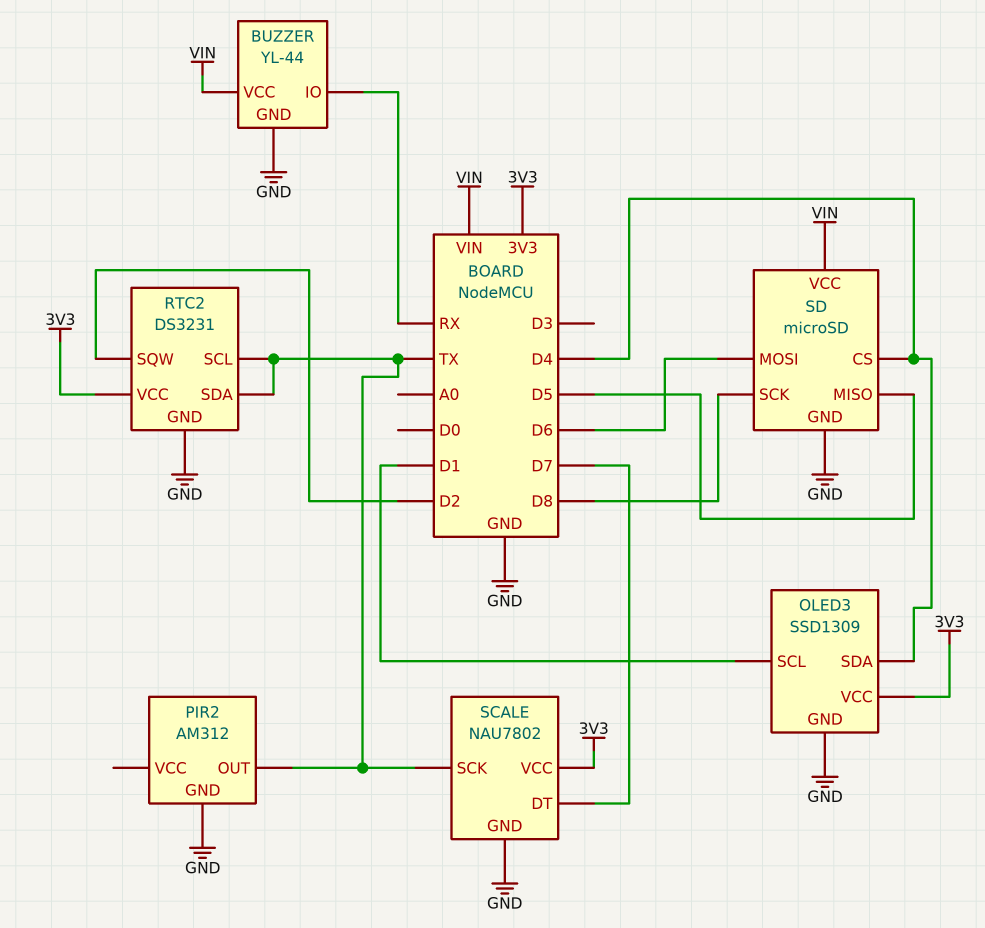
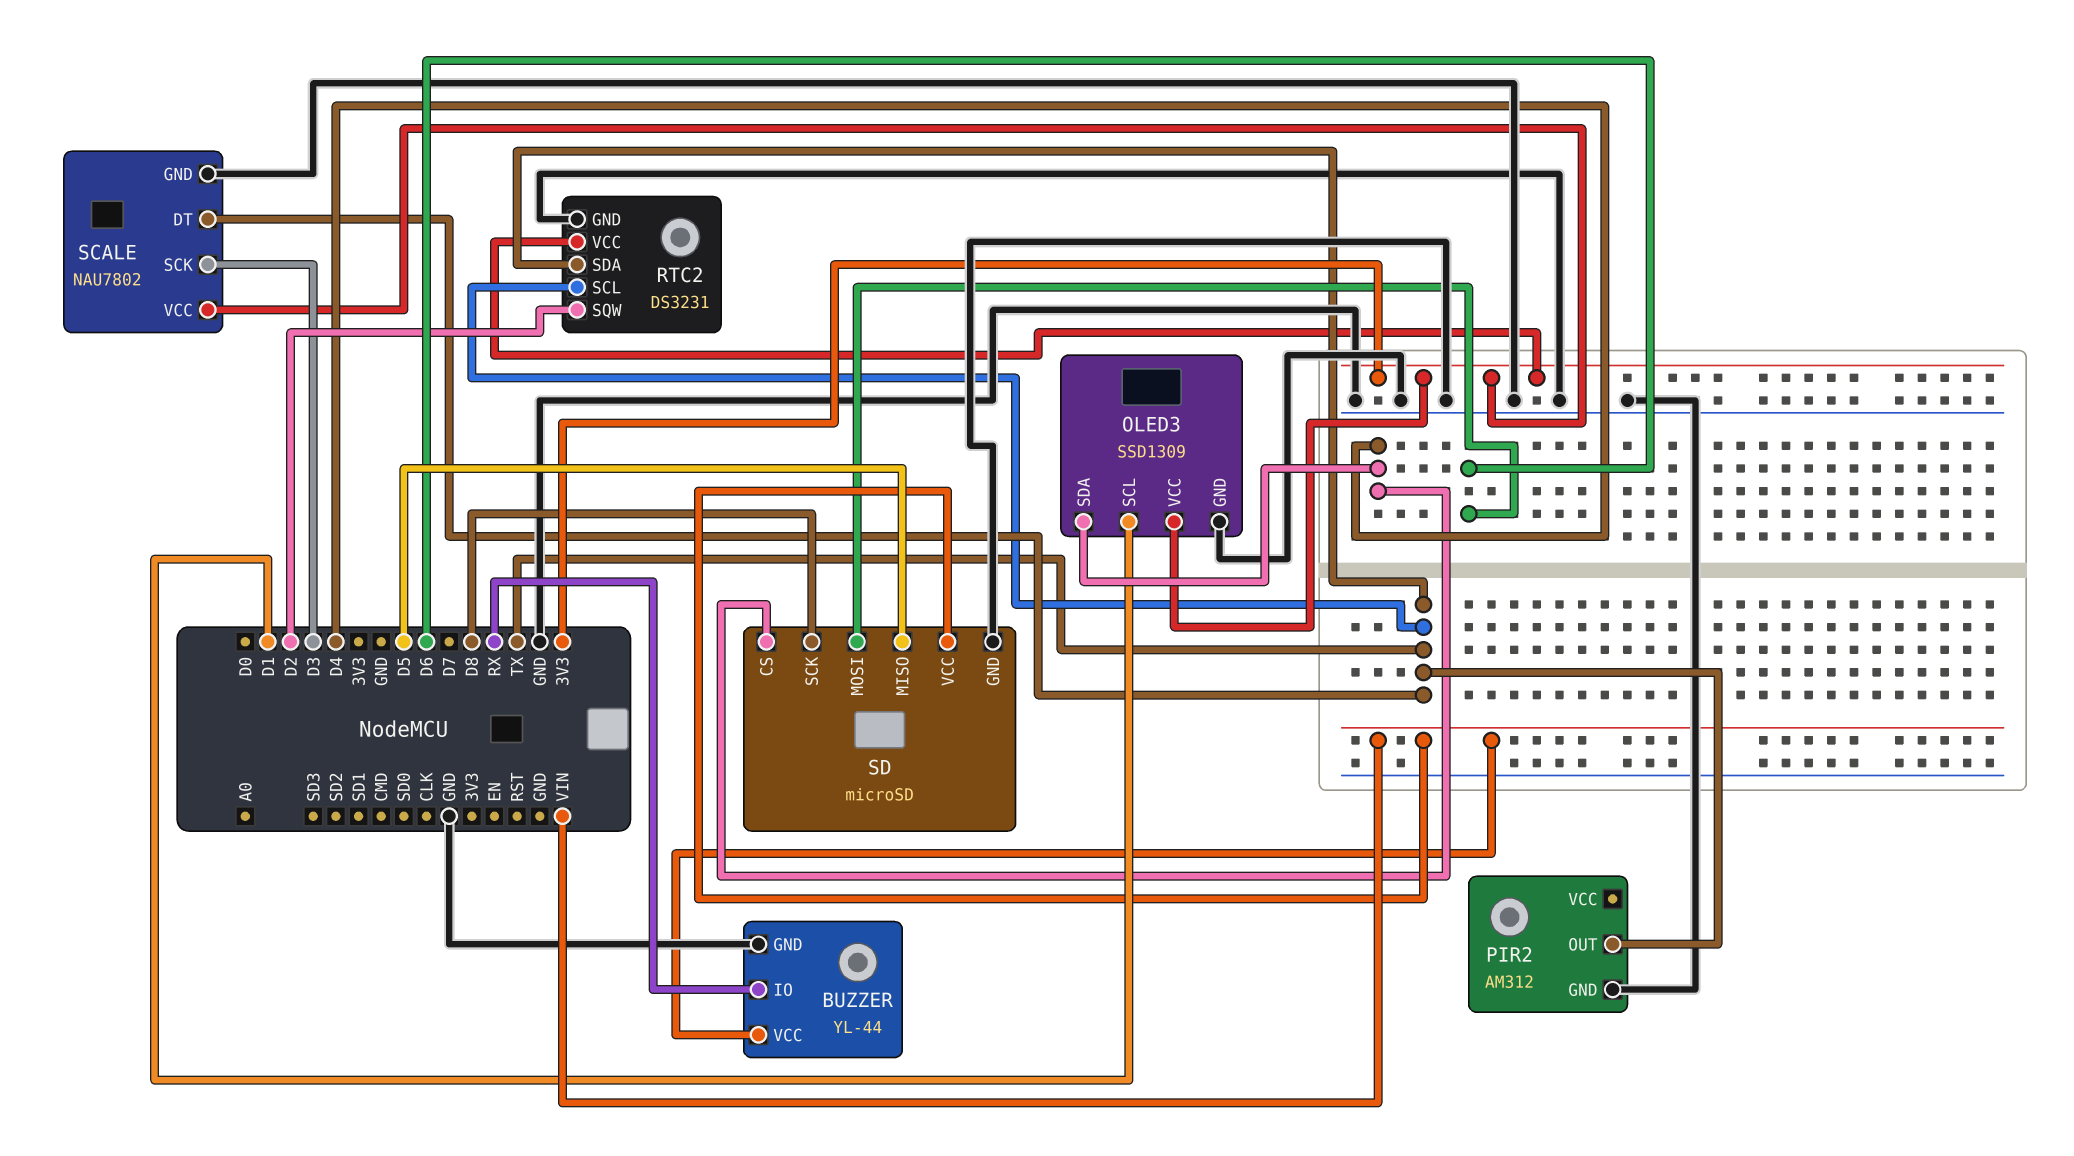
SCALE pin DT: D7 -> TX
SCALE pin SCK: TX -> D3

